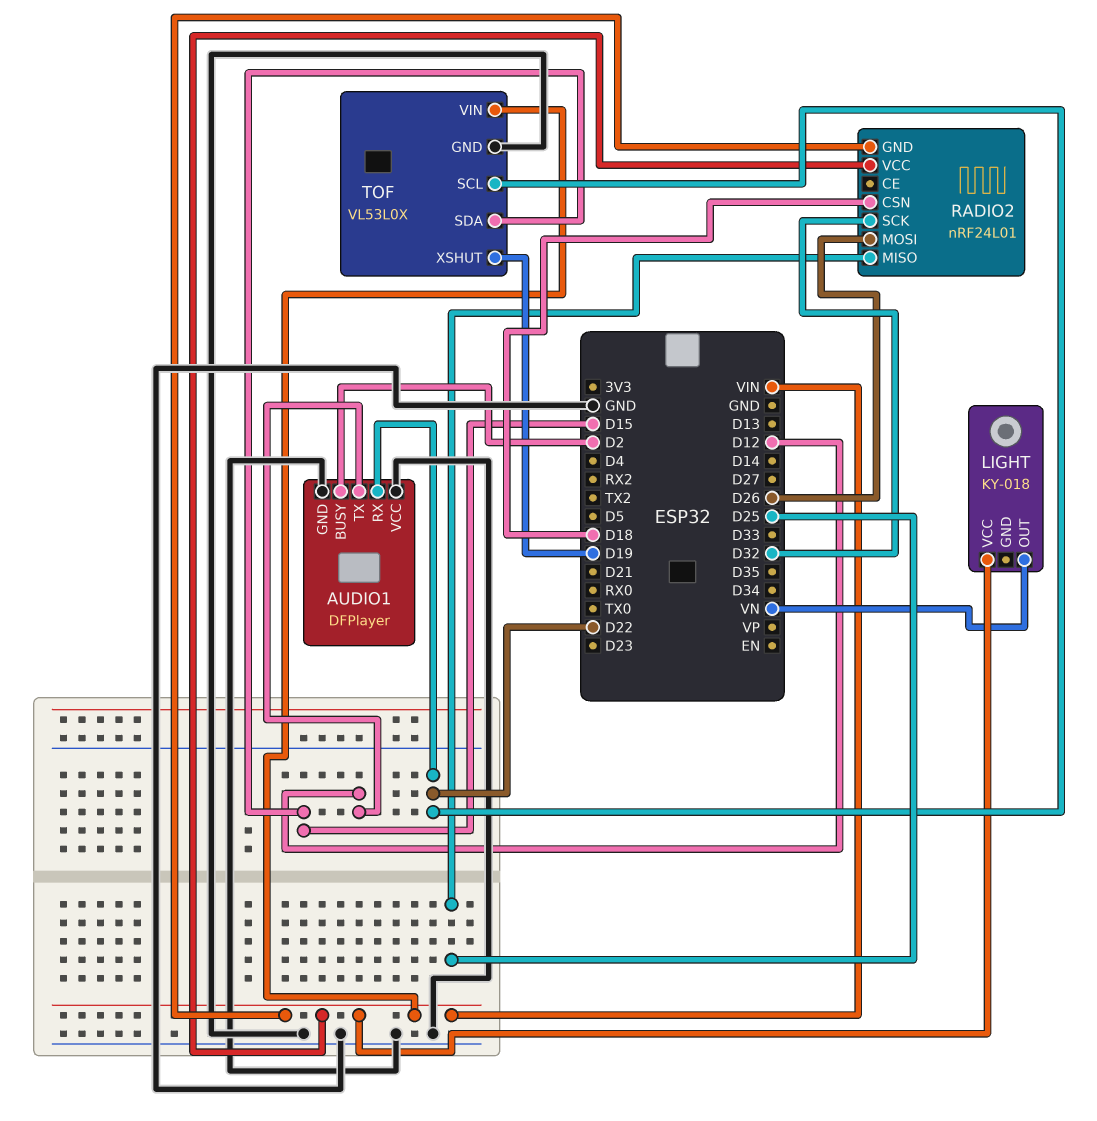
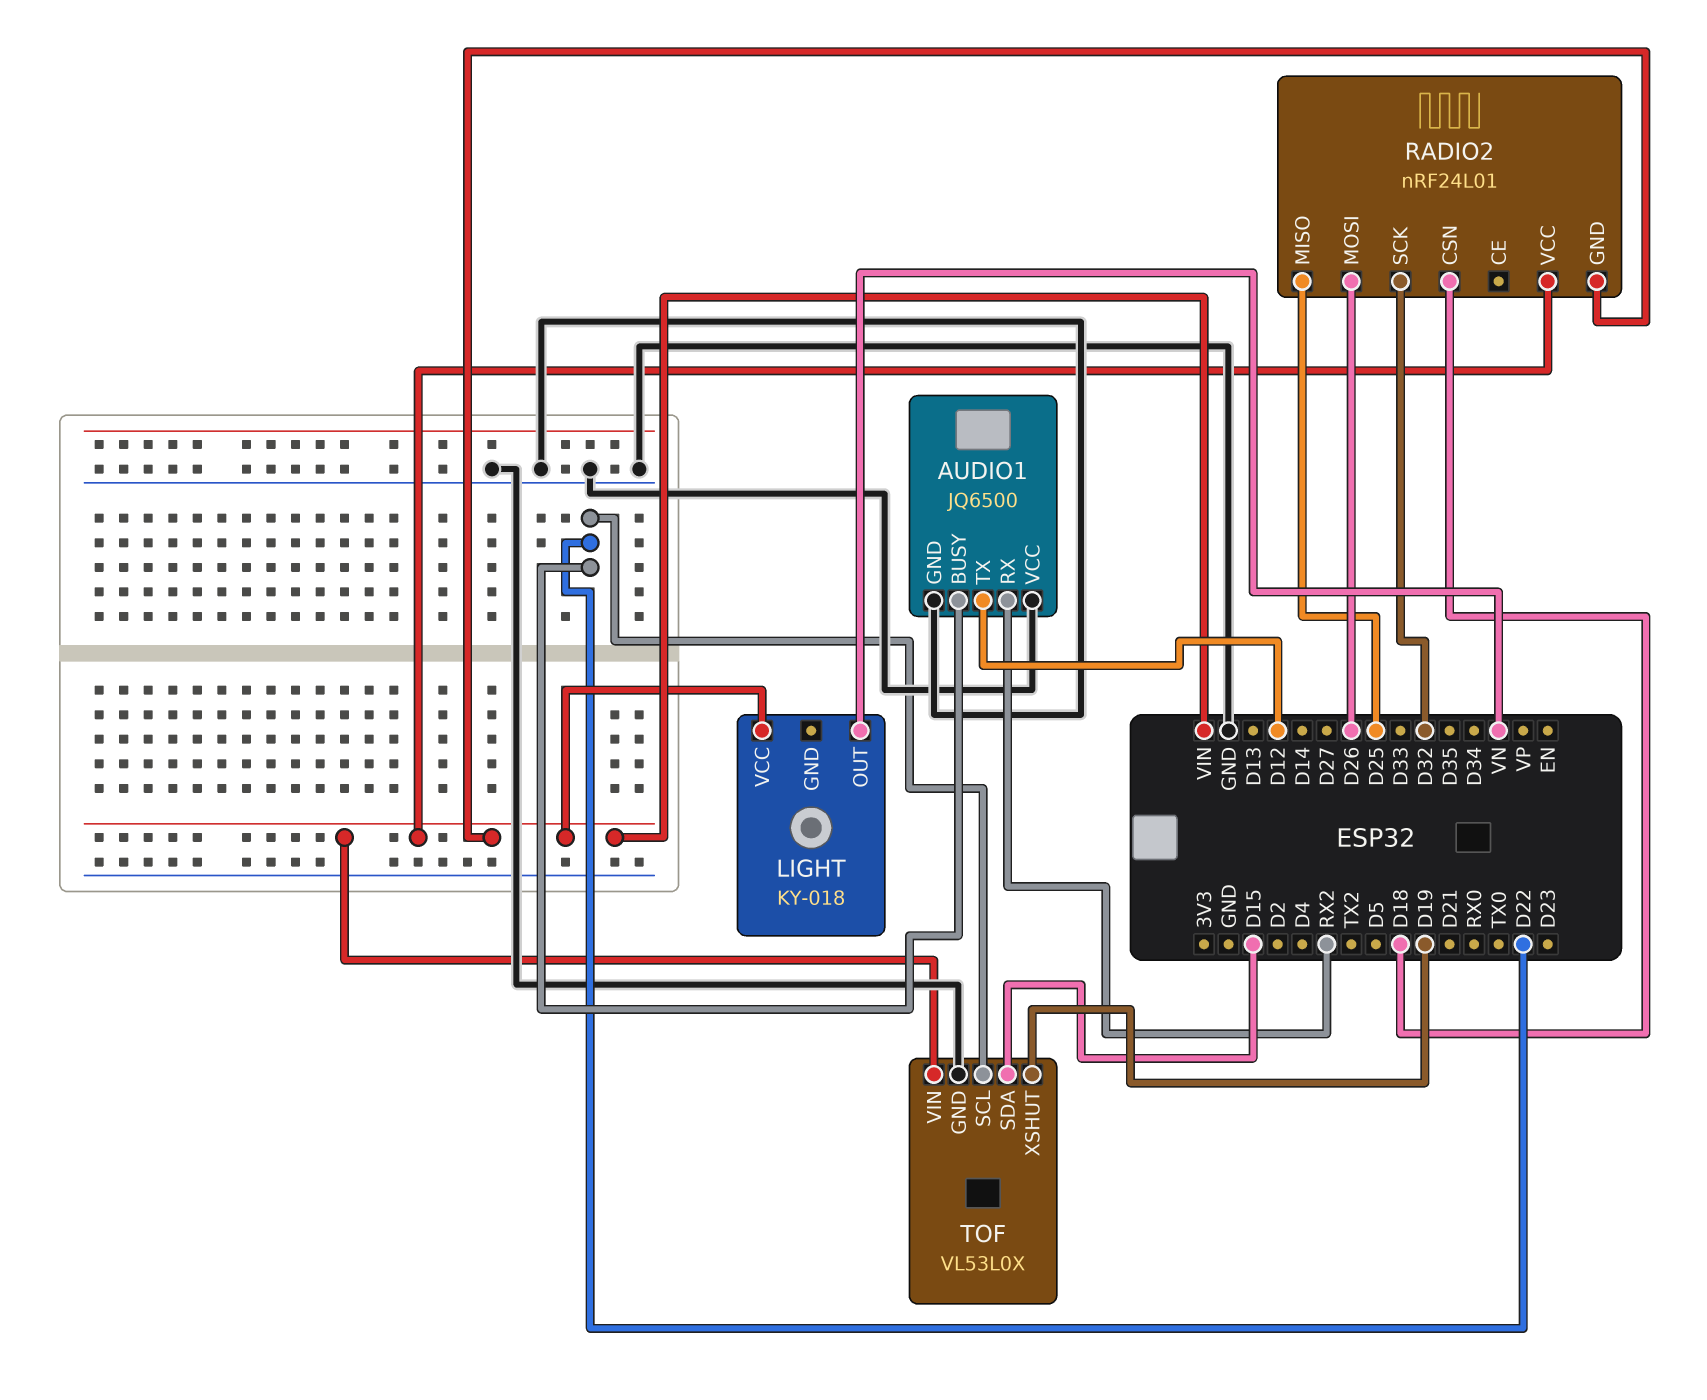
AUDIO1: DFPlayer -> JQ6500
AUDIO1 pin BUSY: D2 -> D22
AUDIO1 pin RX: D22 -> RX2

